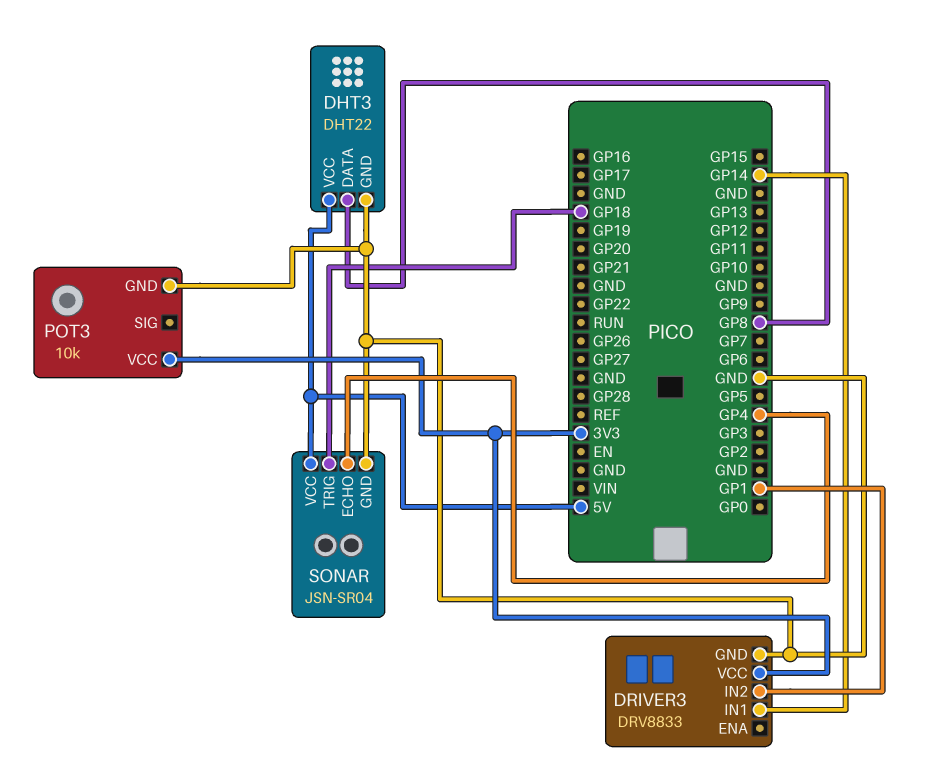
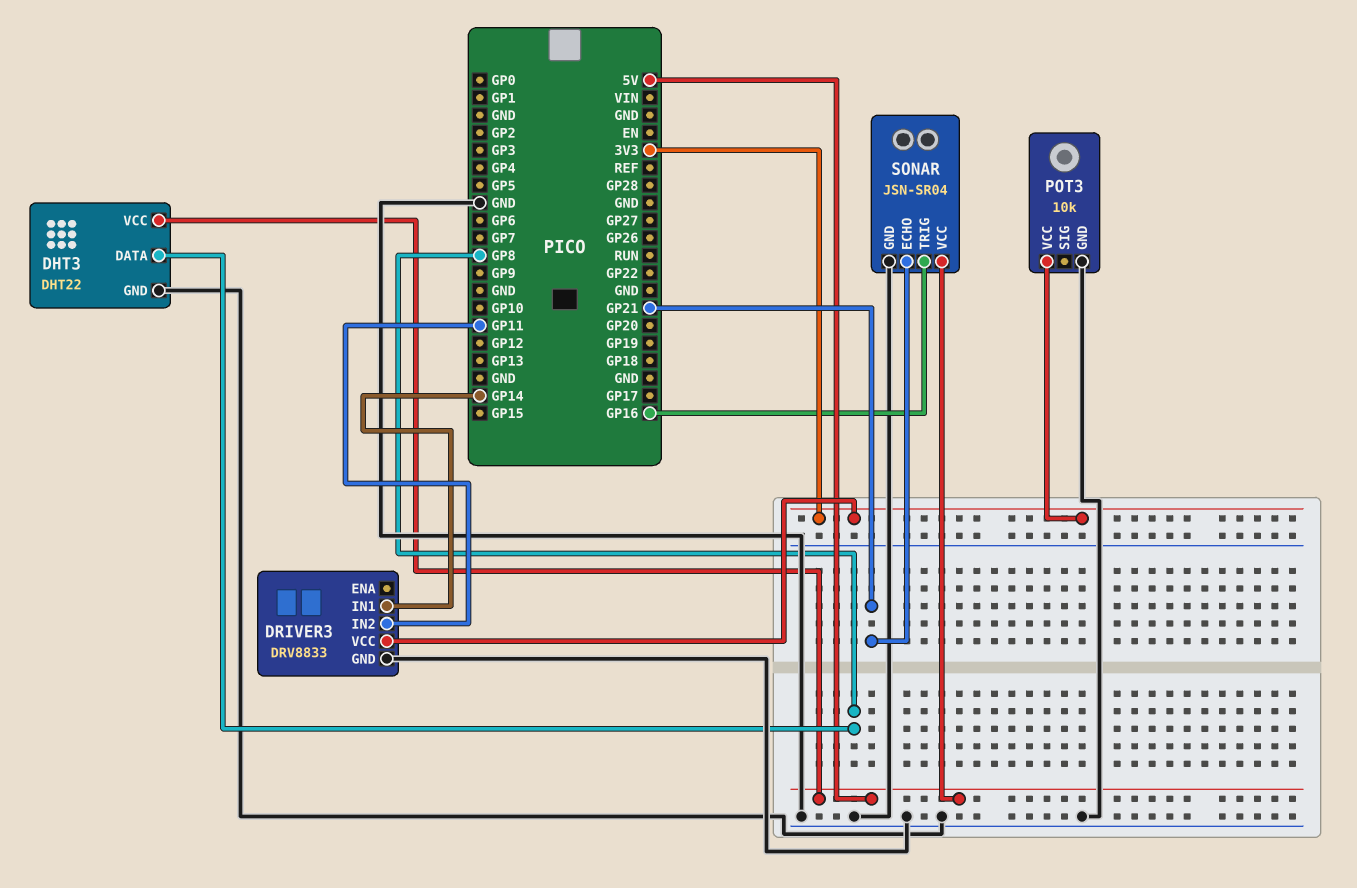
DRIVER3 pin IN2: GP1 -> GP11
SONAR pin ECHO: GP4 -> GP21
SONAR pin TRIG: GP18 -> GP16

